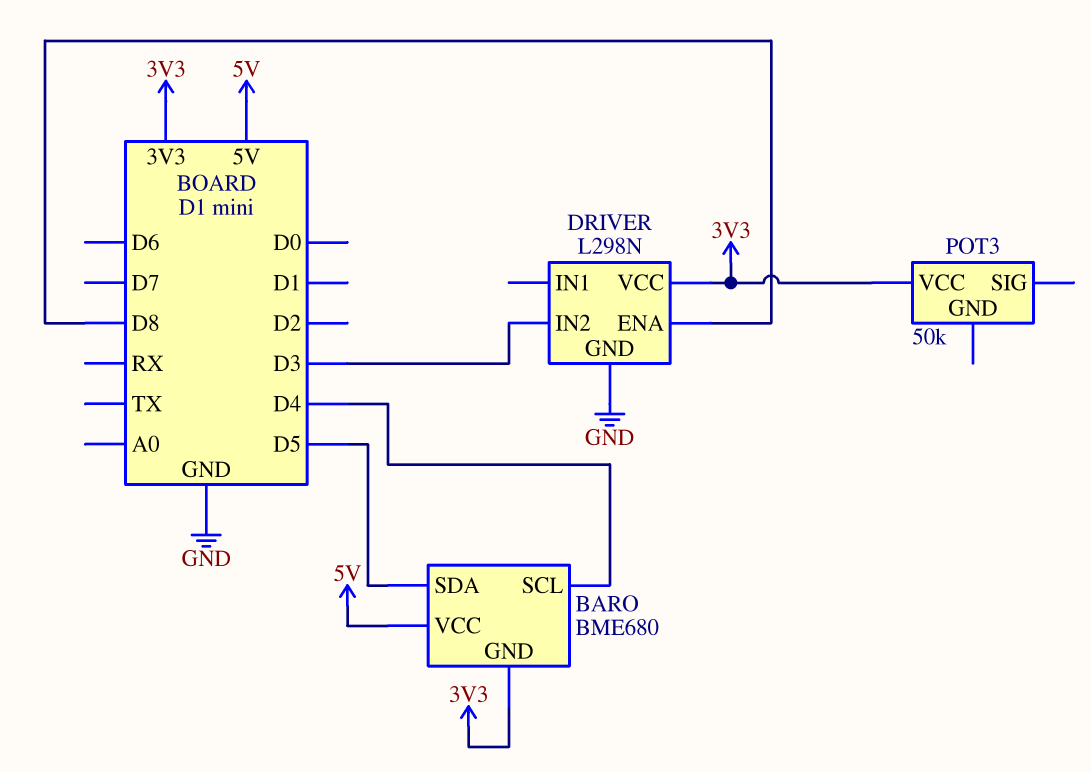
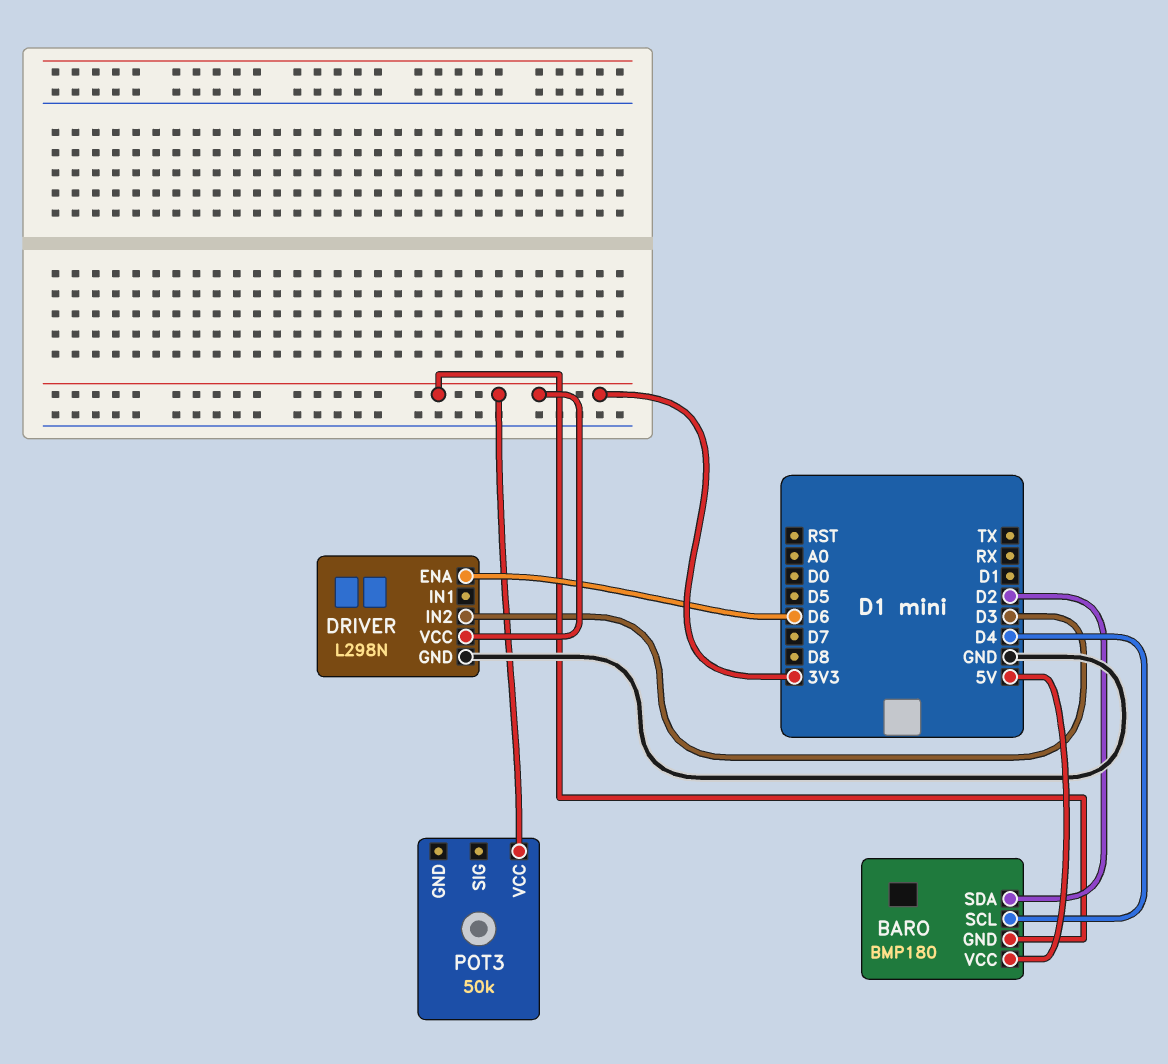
BARO: BME680 -> BMP180
BARO pin SDA: D5 -> D2
DRIVER pin ENA: D8 -> D6

